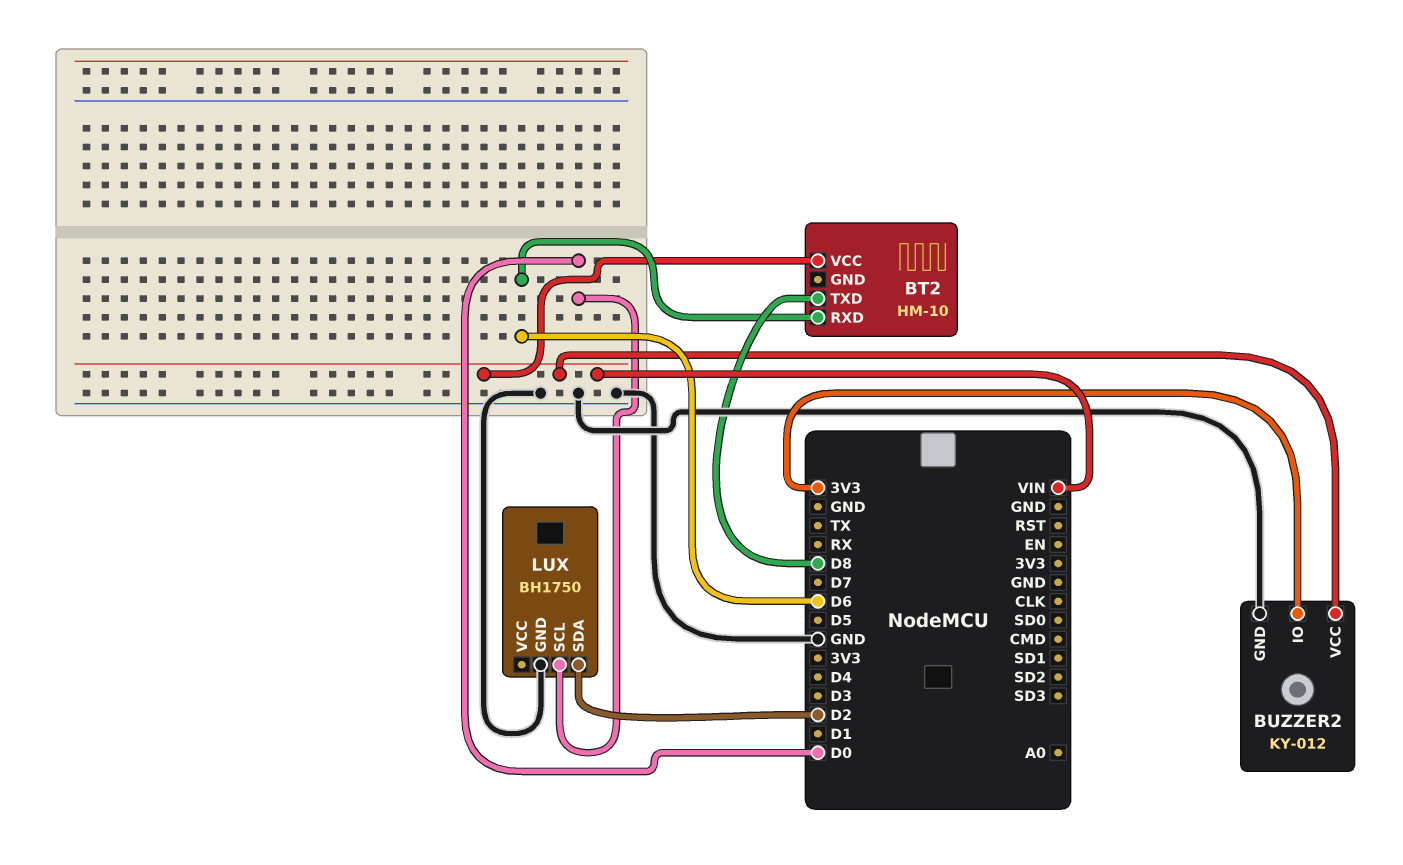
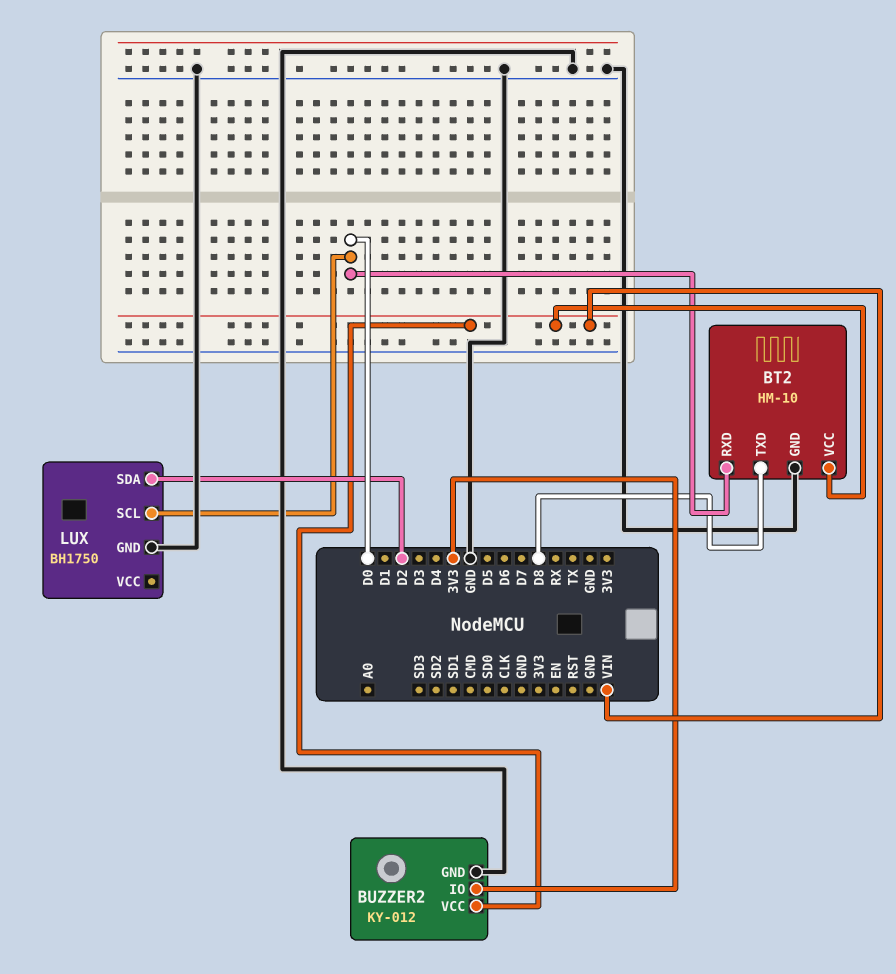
BT2 pin GND: none -> GND
BT2 pin RXD: D6 -> D0

